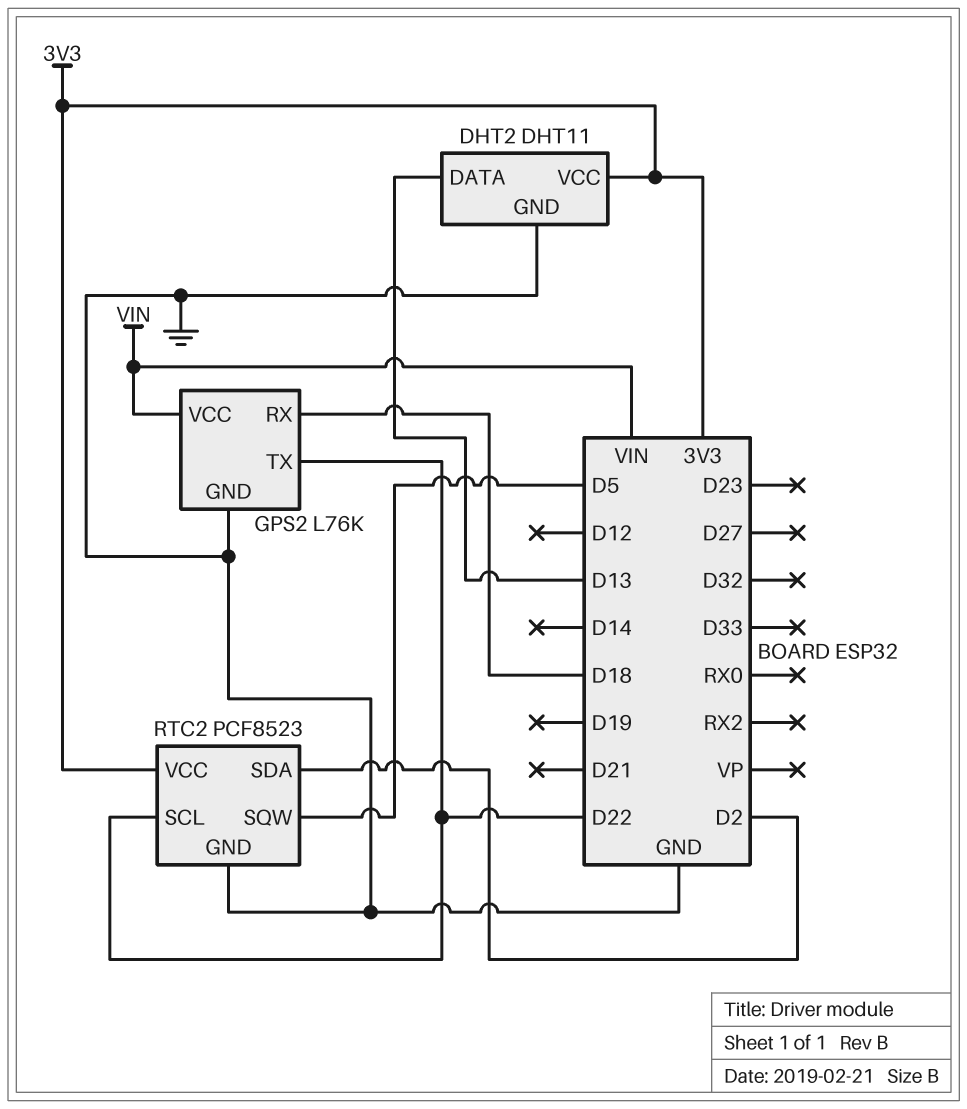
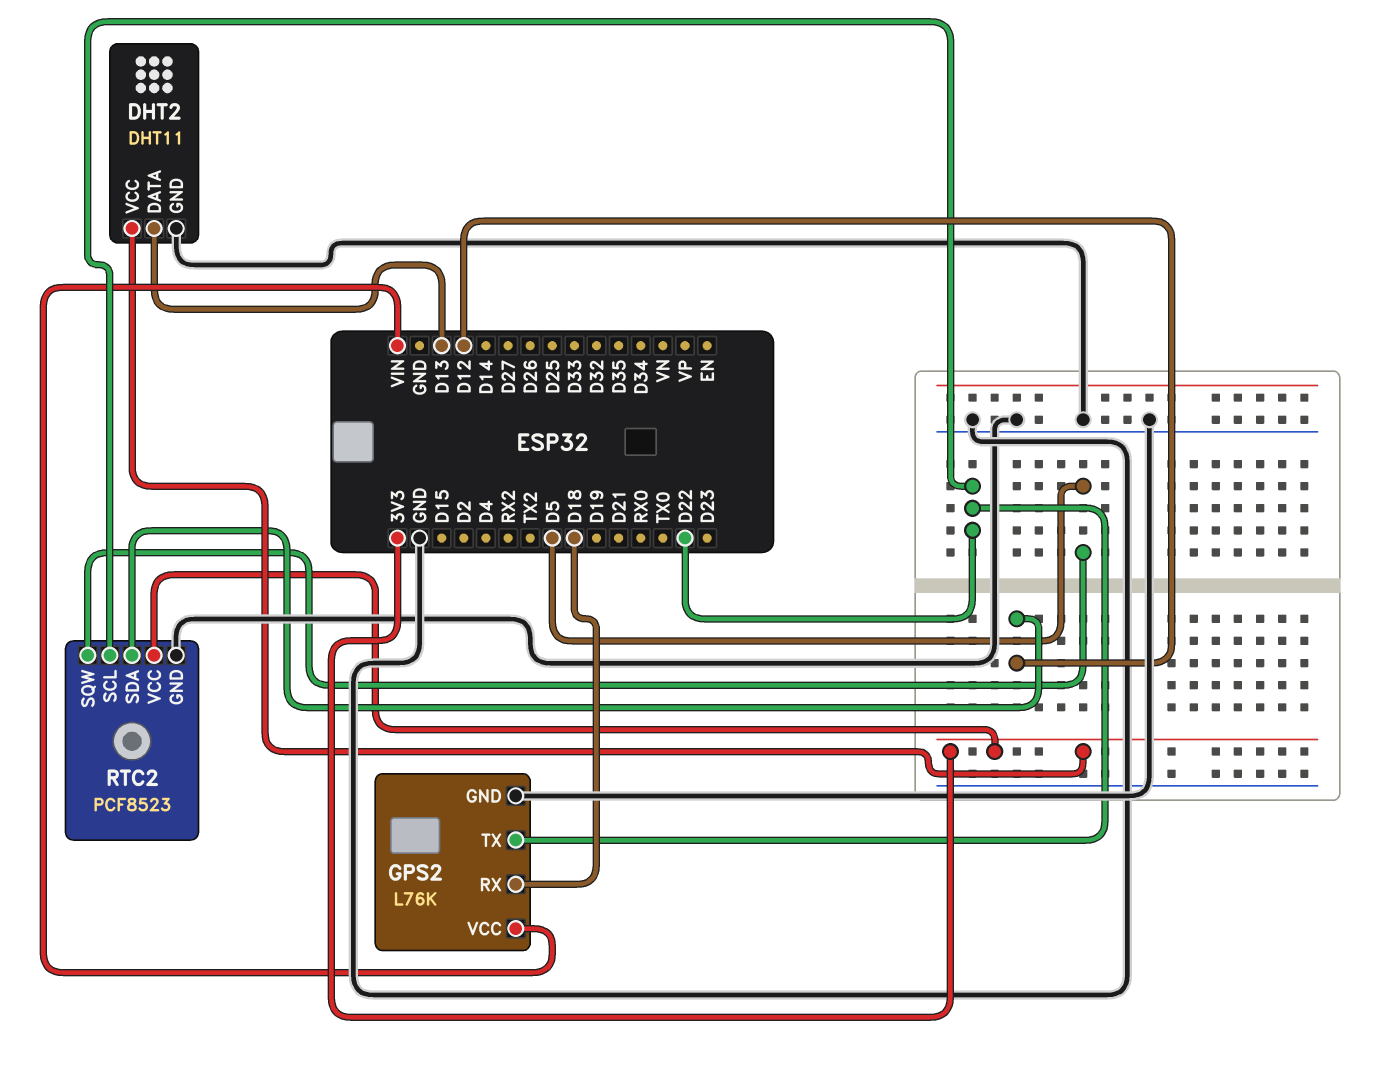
RTC2 pin SDA: D2 -> D12

